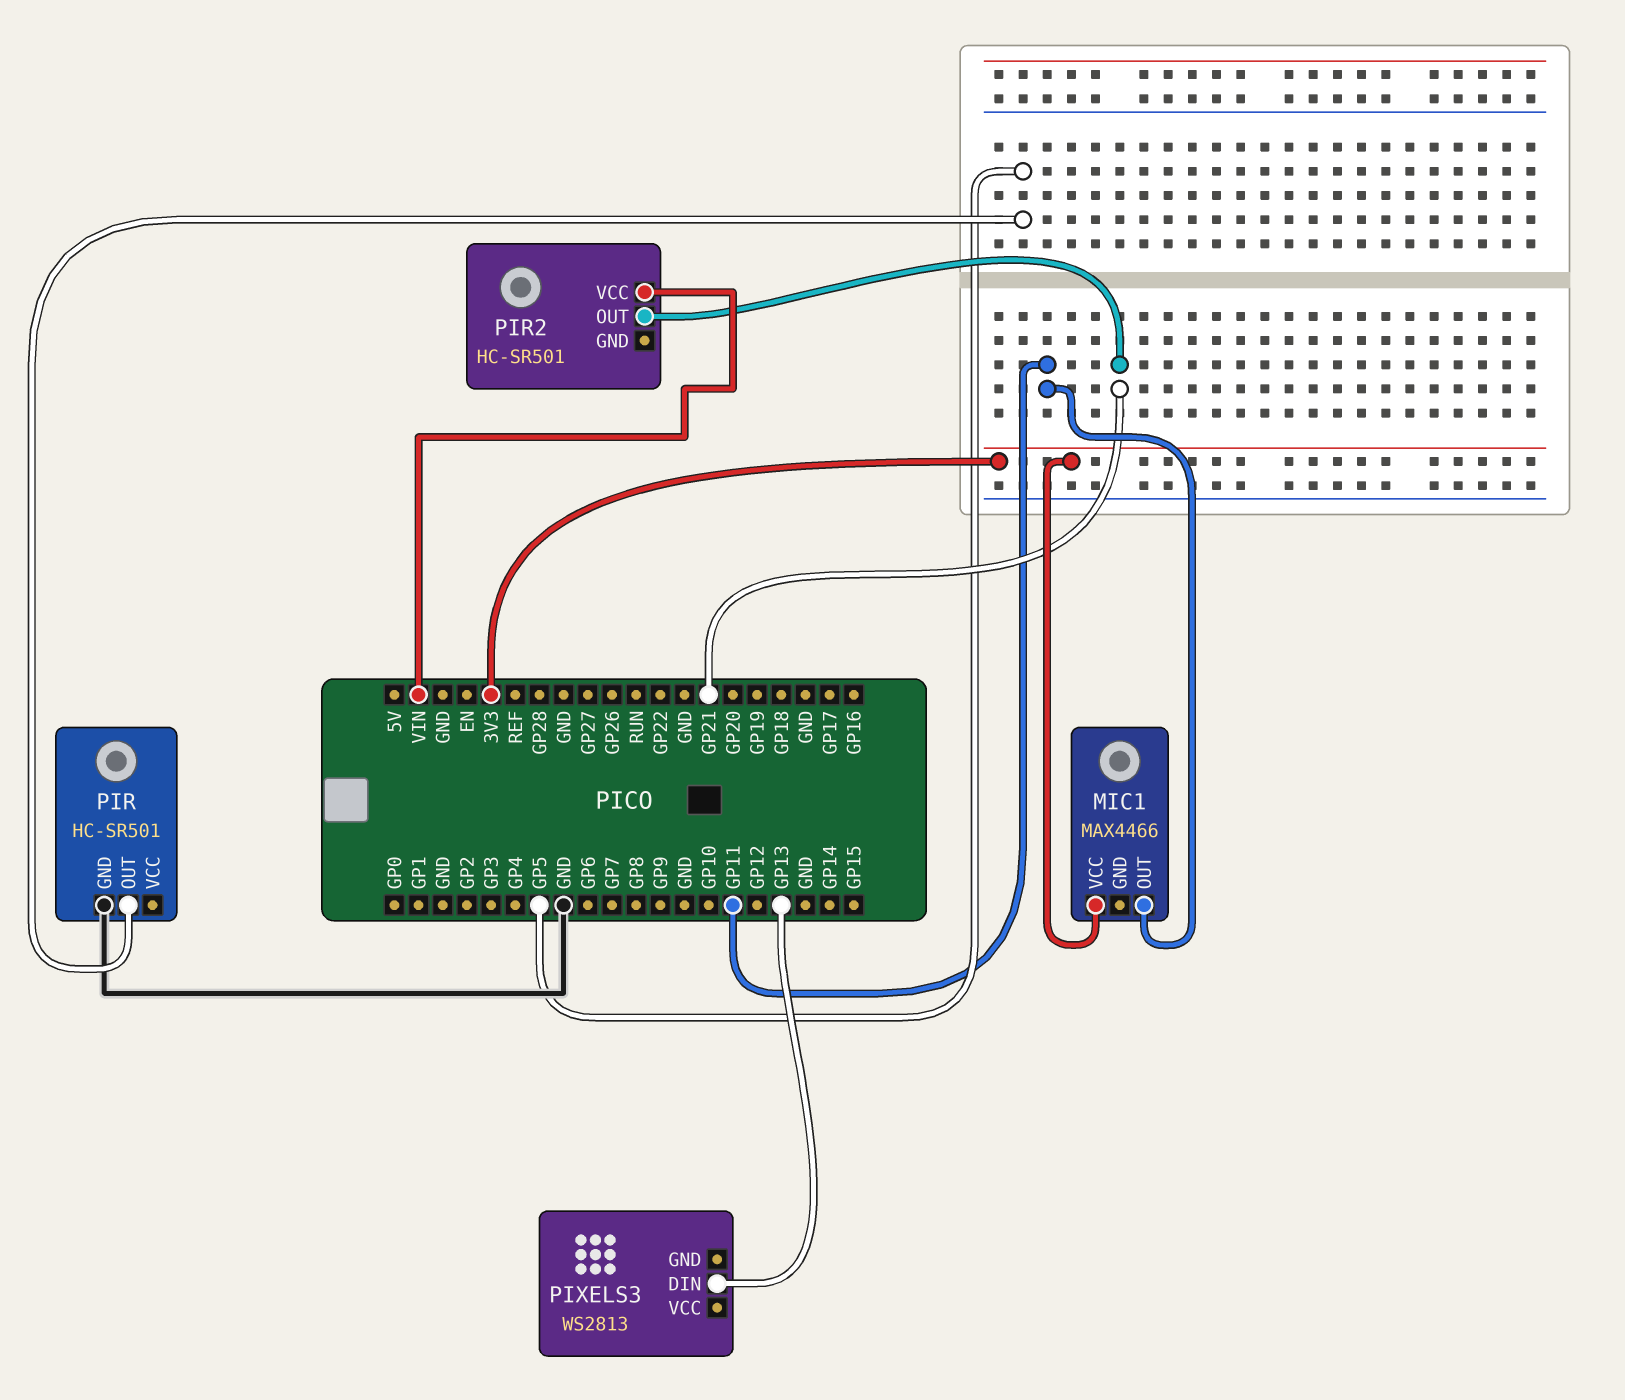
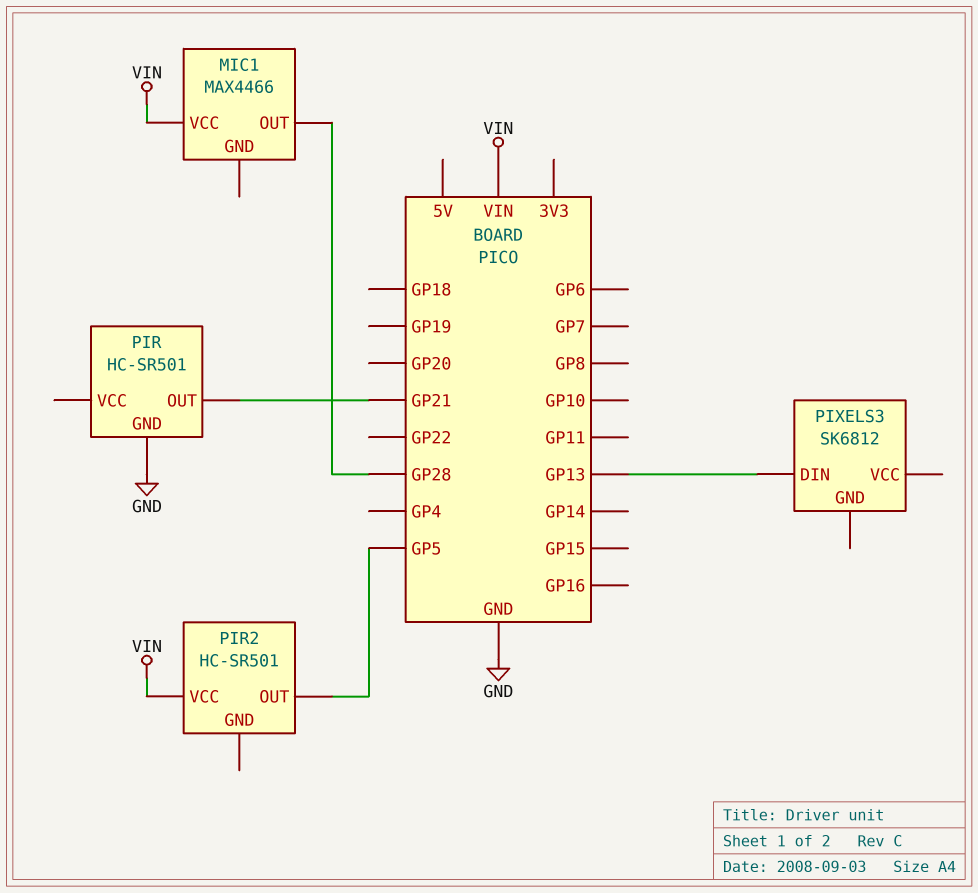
MIC1 pin OUT: GP11 -> GP28
MIC1 pin VCC: 3V3 -> VIN
PIR pin OUT: GP5 -> GP21
PIR2 pin OUT: GP21 -> GP5
PIXELS3: WS2813 -> SK6812

